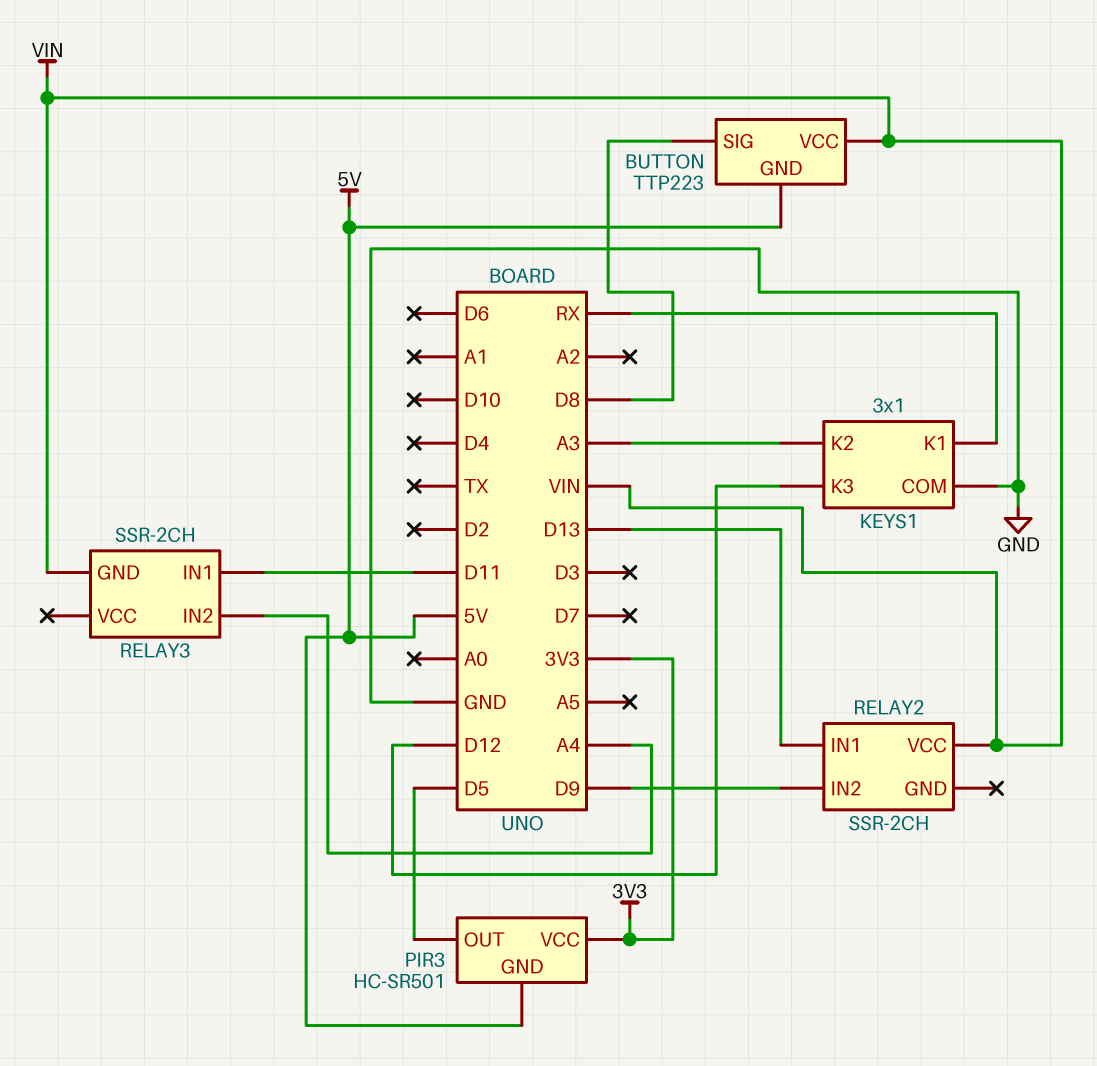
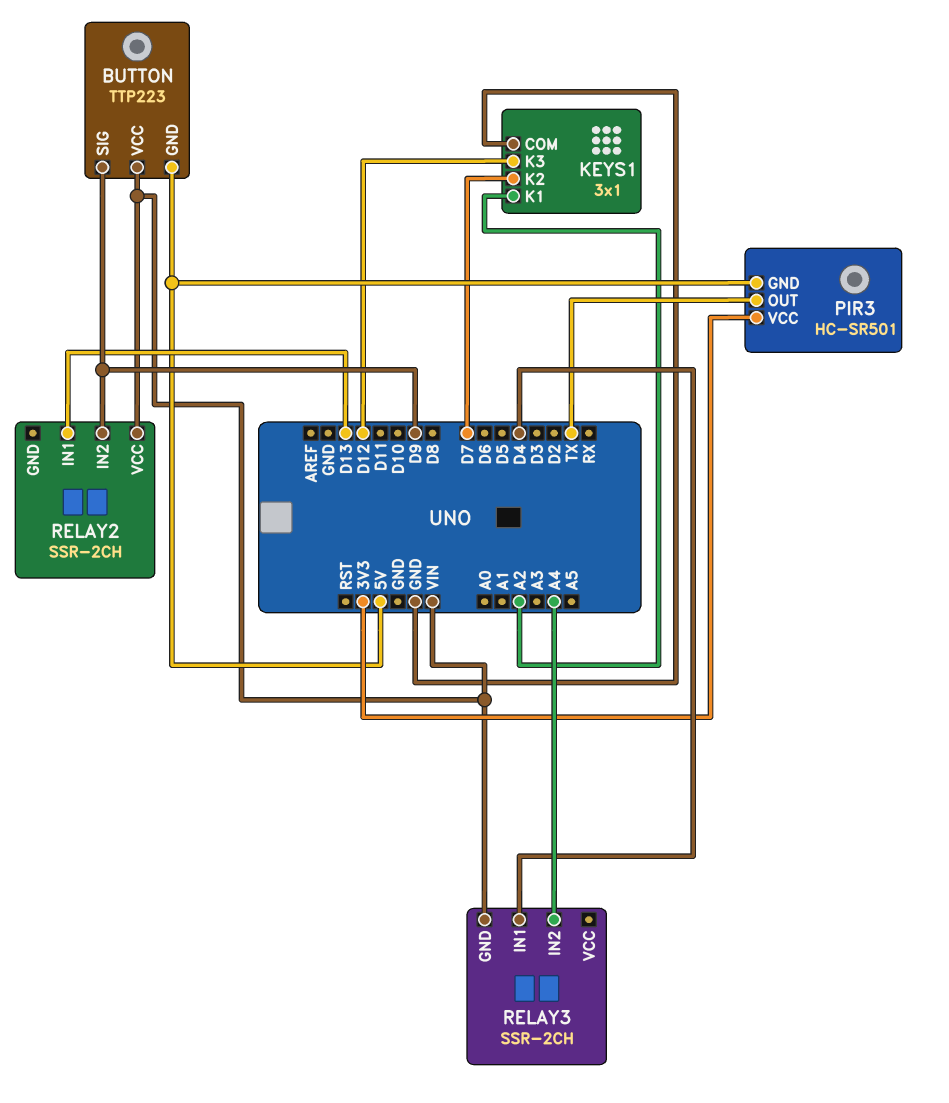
BUTTON pin SIG: D8 -> D9
KEYS1 pin K1: RX -> A2
KEYS1 pin K2: A3 -> D7
PIR3 pin OUT: D5 -> TX
RELAY3 pin IN1: D11 -> D4

